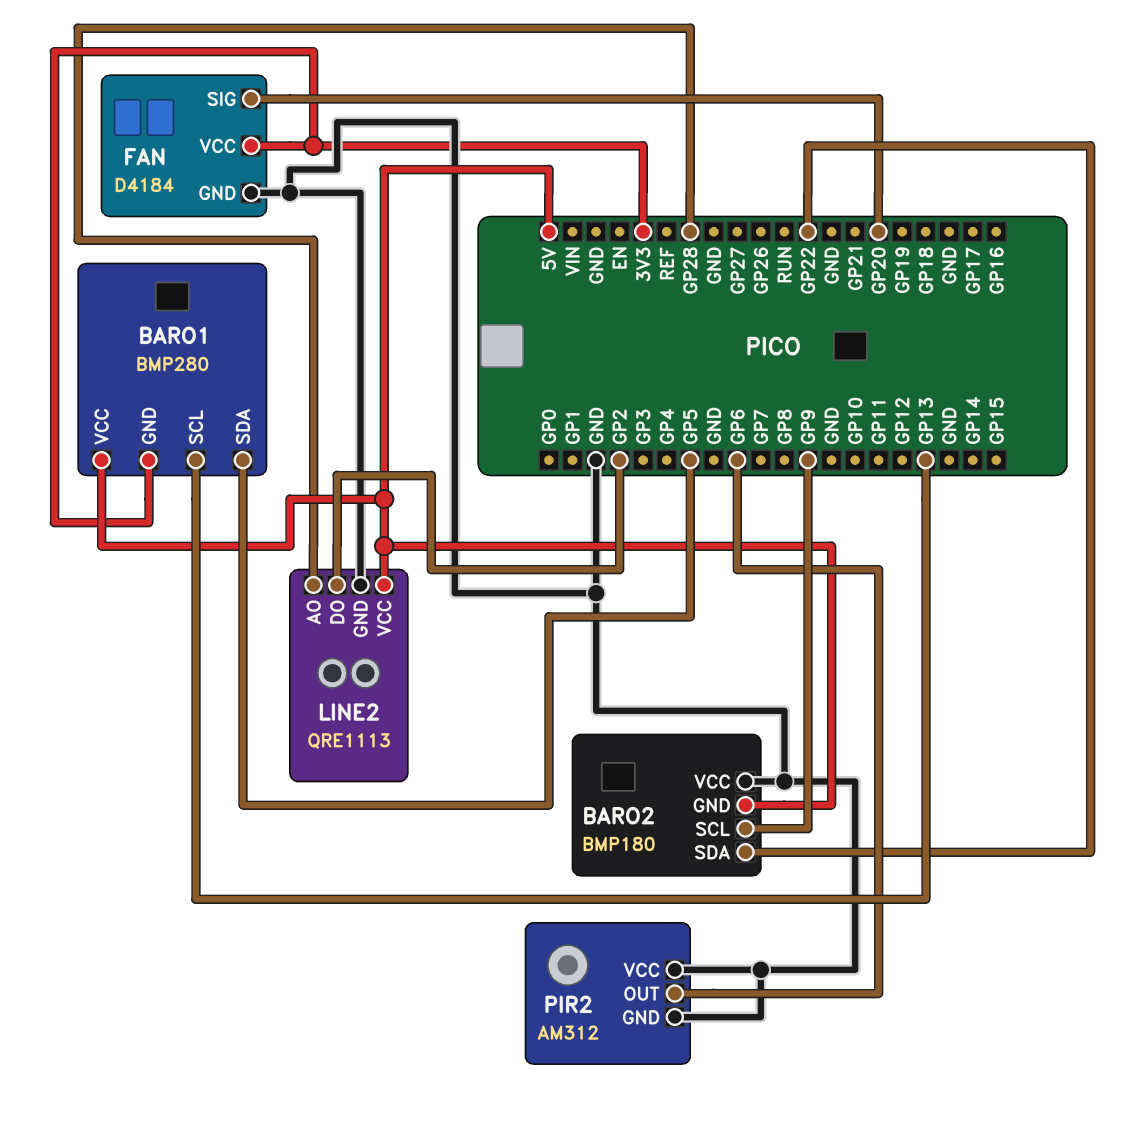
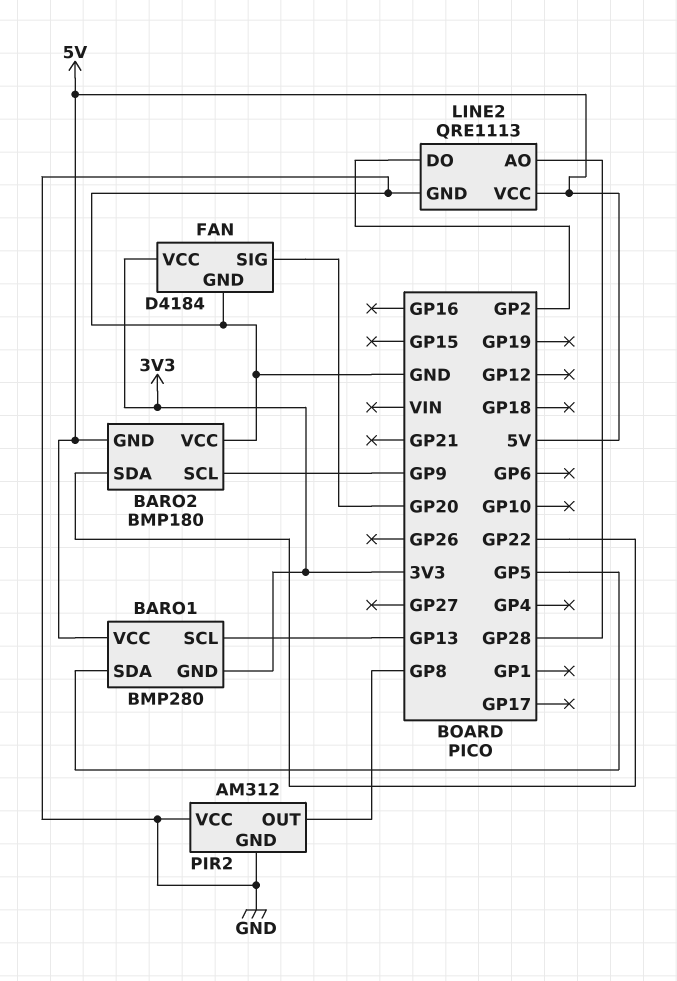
PIR2 pin OUT: GP6 -> GP8

